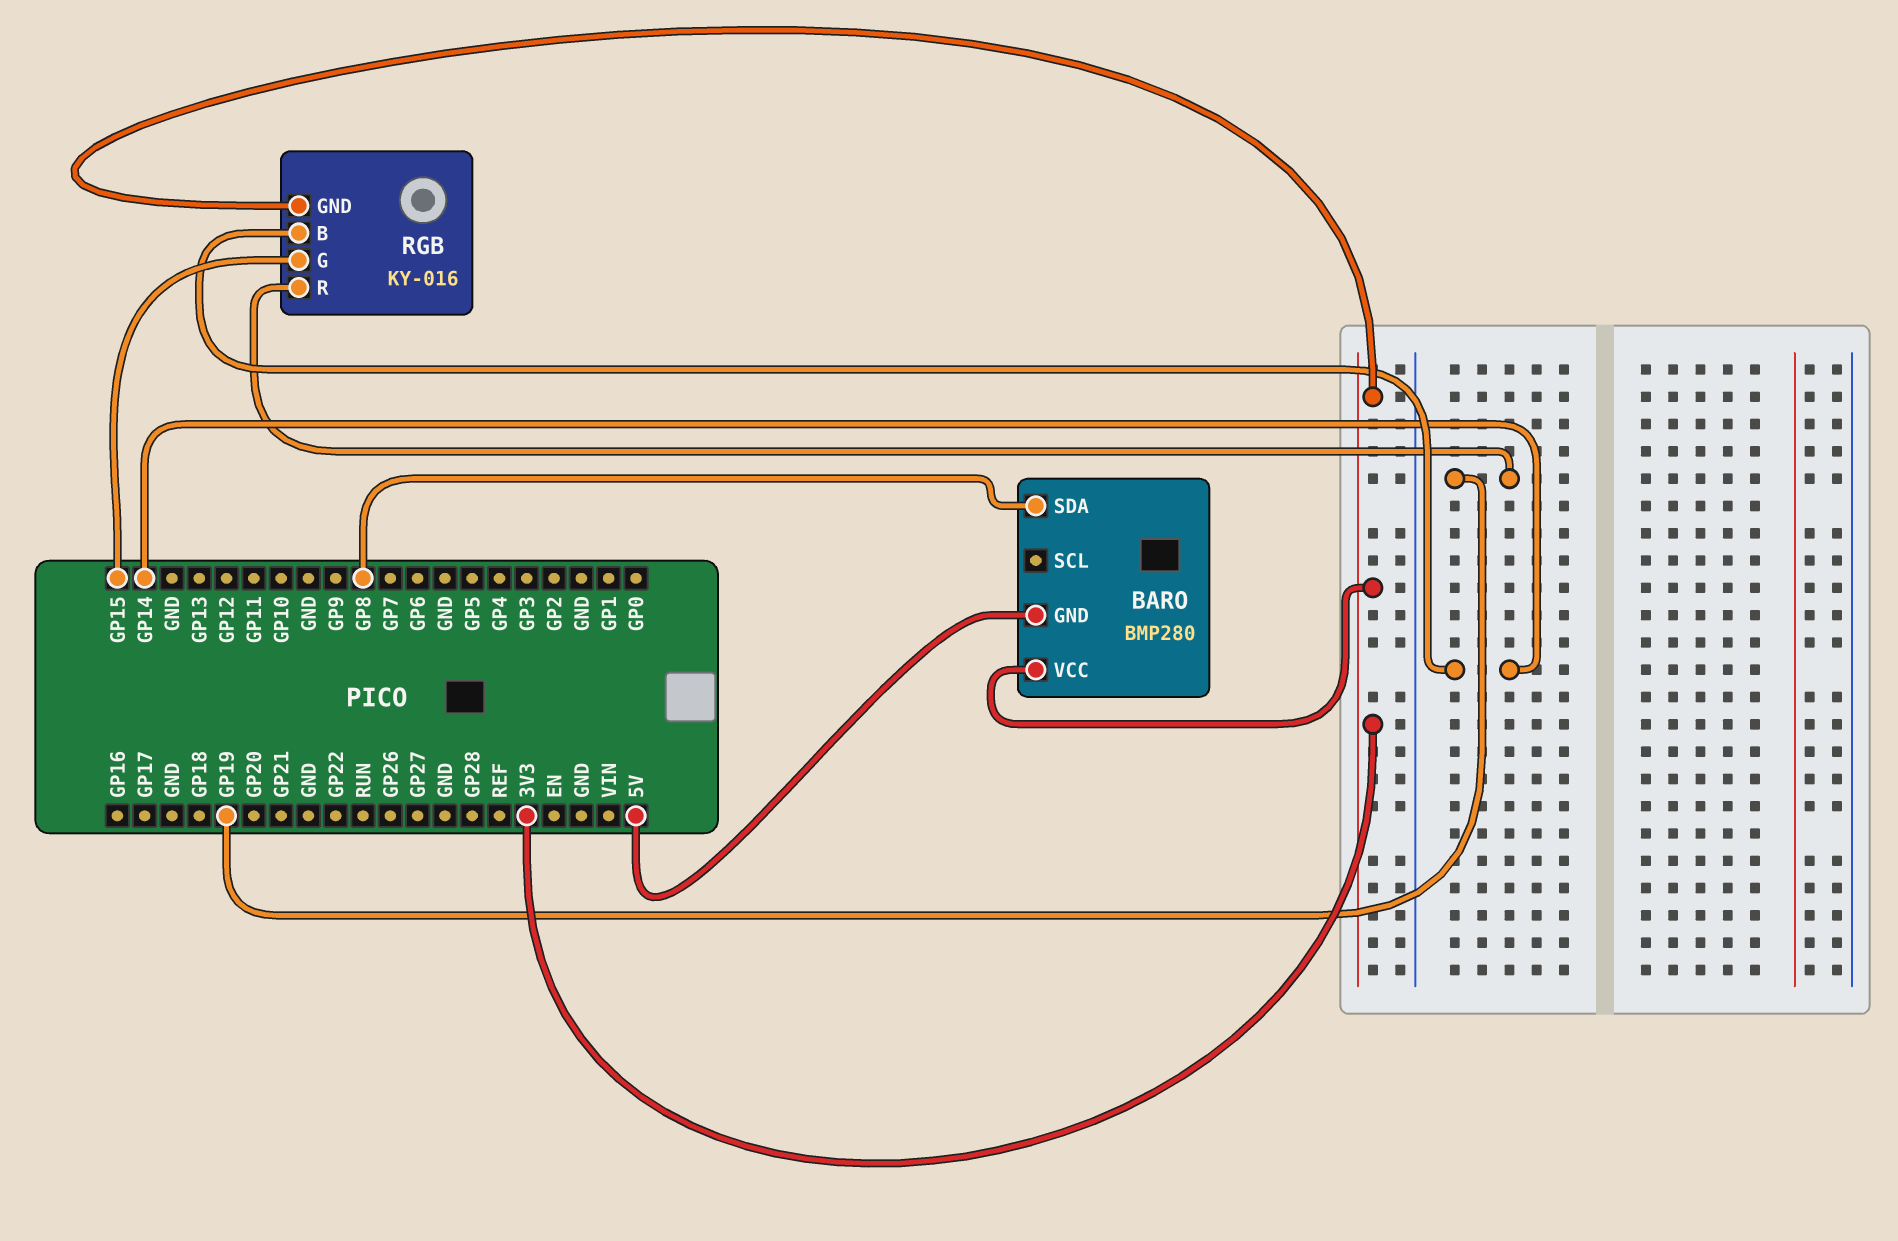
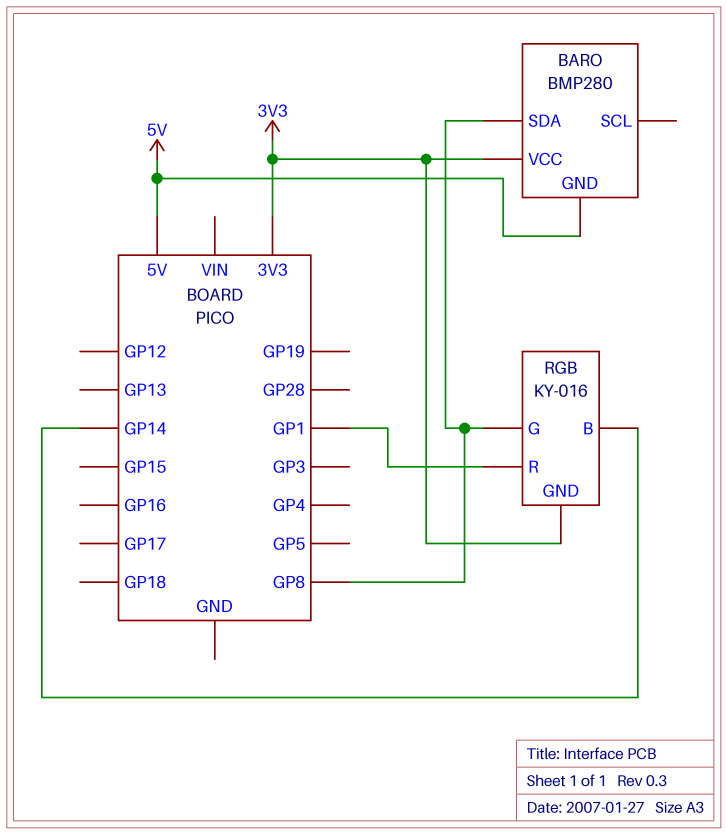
RGB pin G: GP15 -> GP8
RGB pin R: GP19 -> GP1

